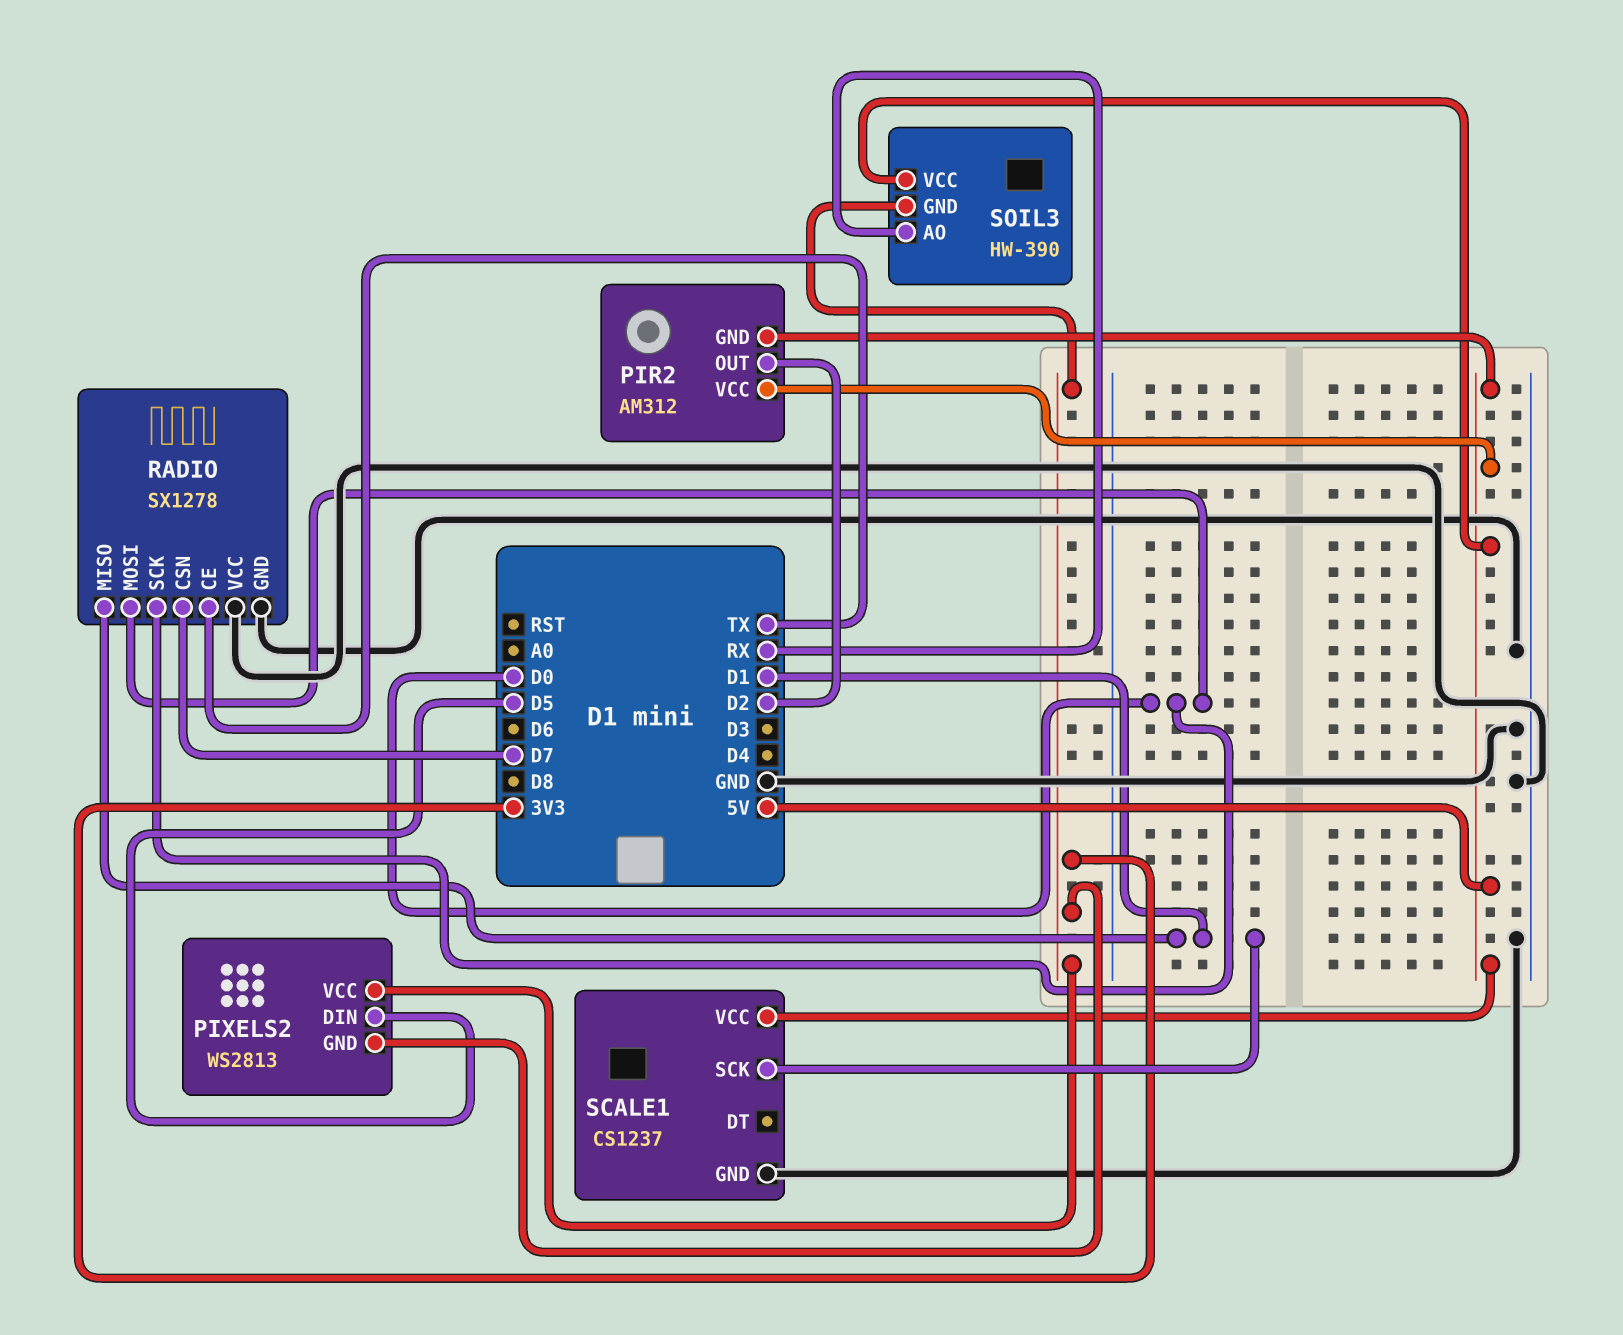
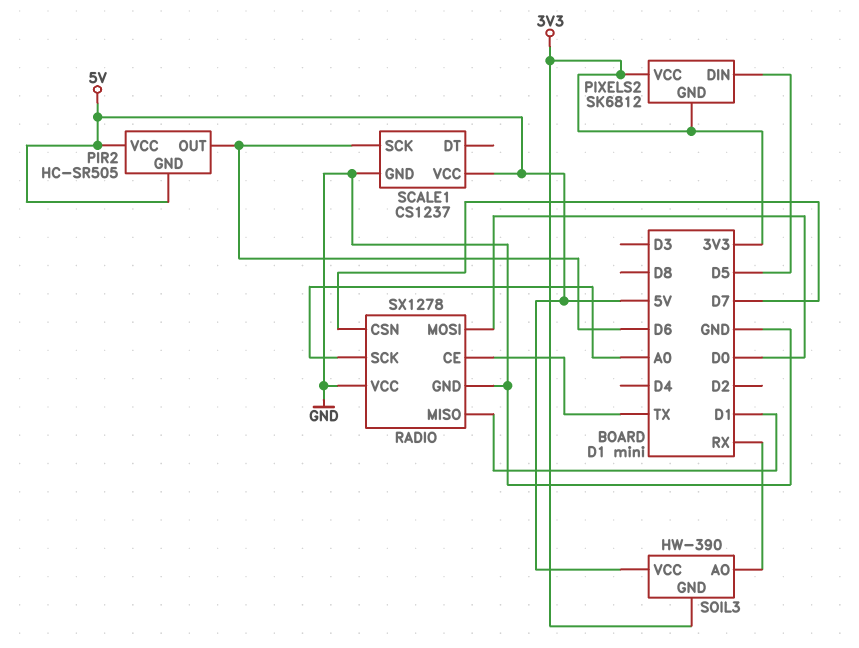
PIR2: AM312 -> HC-SR505
PIR2 pin OUT: D2 -> D6
PIXELS2: WS2813 -> SK6812
RADIO pin SCK: D0 -> A0
SCALE1 pin SCK: D1 -> D6

